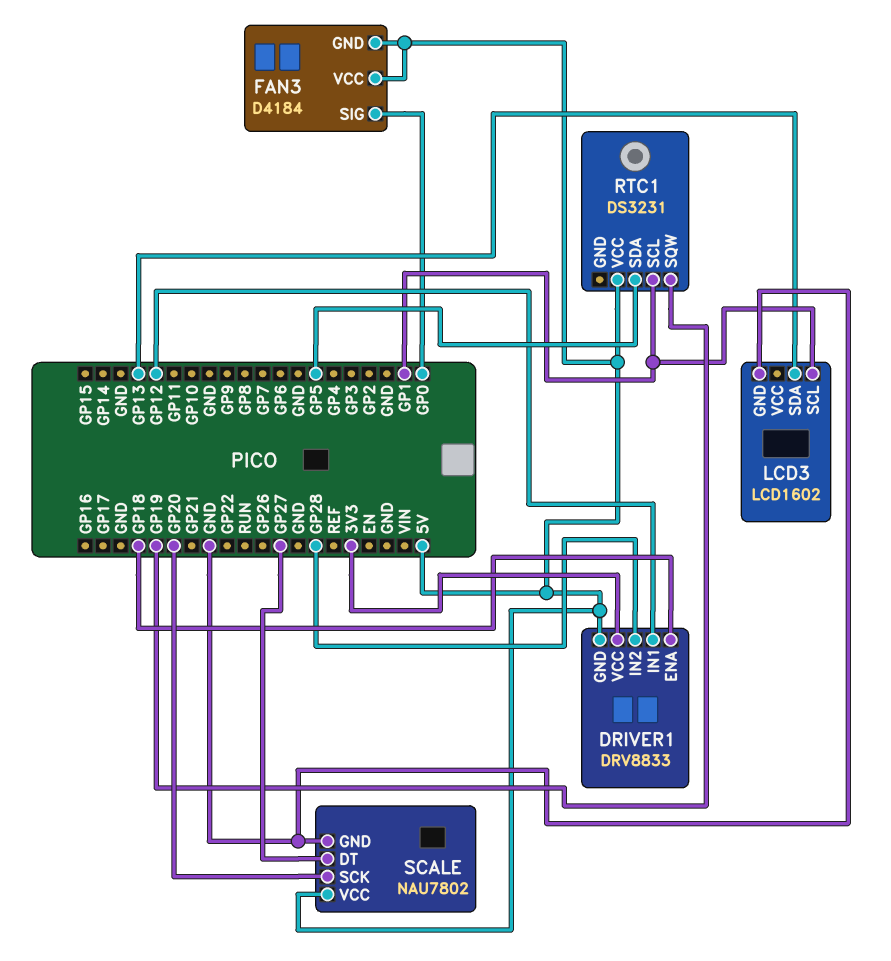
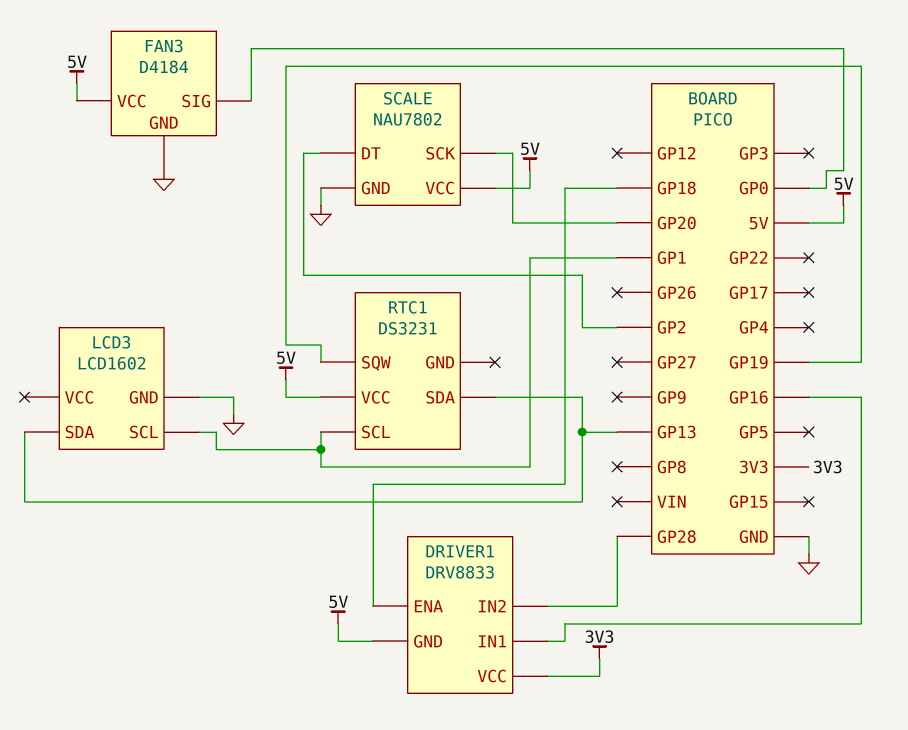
DRIVER1 pin IN1: GP12 -> GP16
FAN3 pin GND: 5V -> GND
RTC1 pin SDA: GP5 -> GP13
SCALE pin DT: GP27 -> GP2

